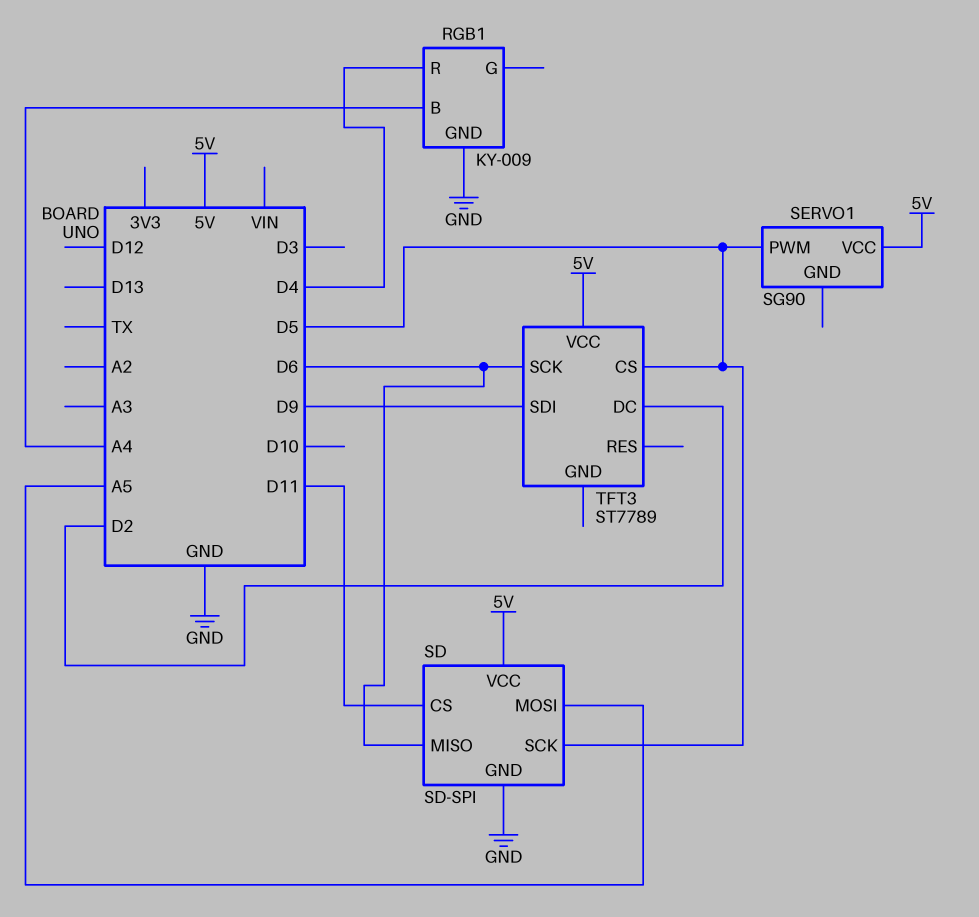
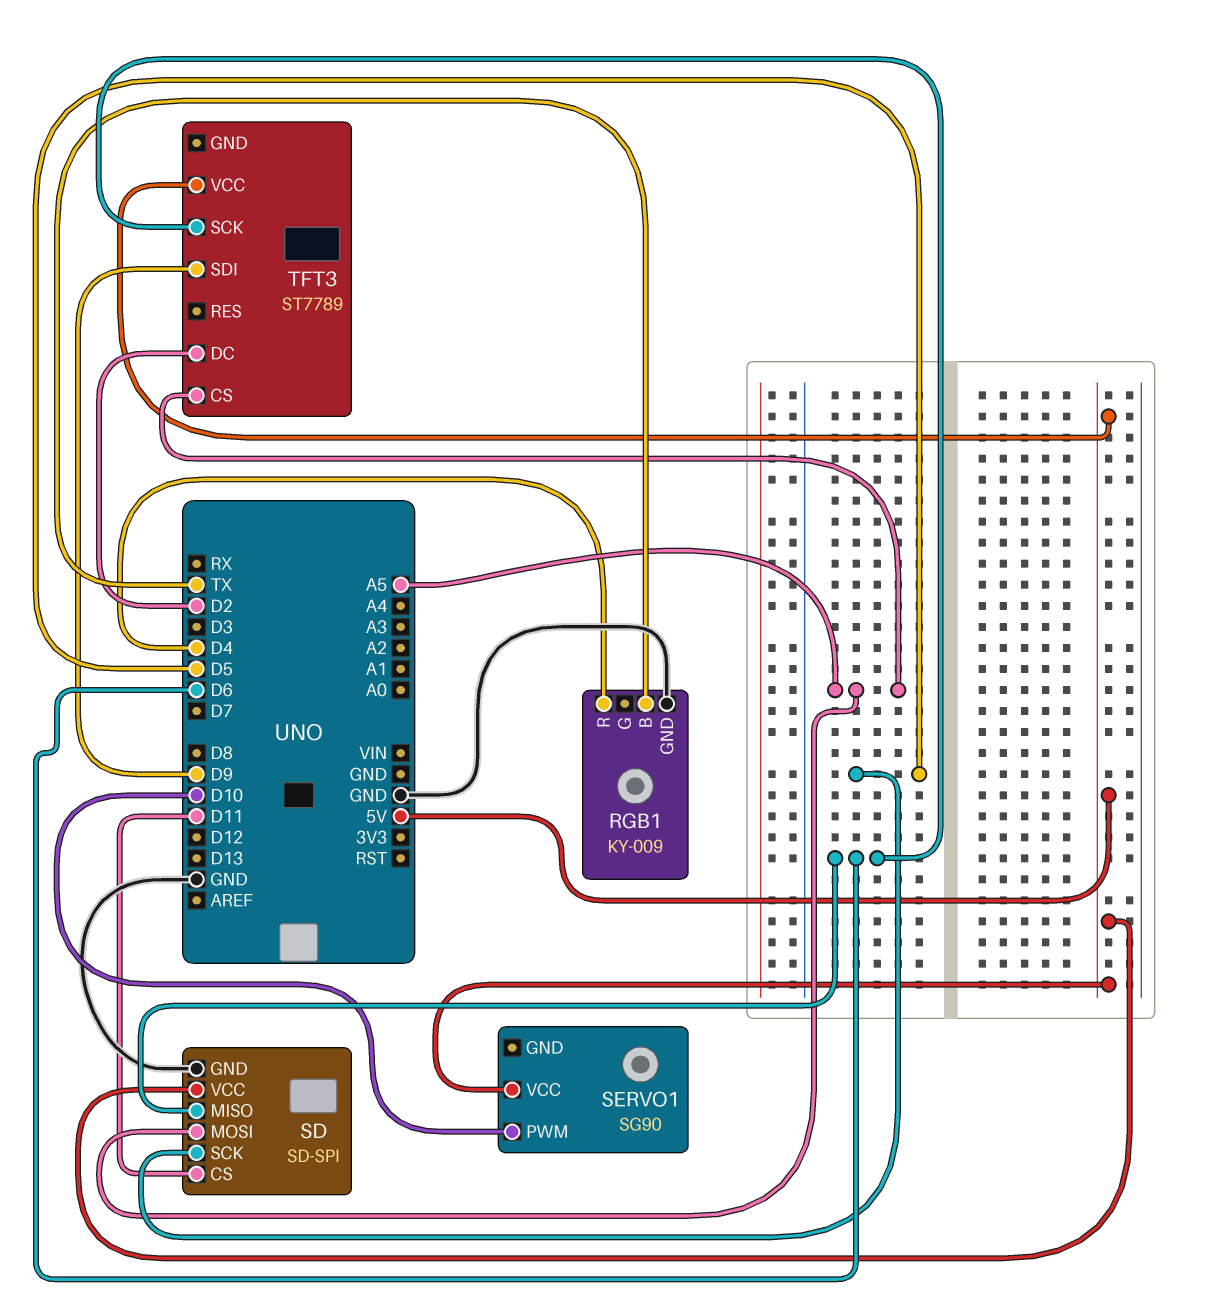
RGB1 pin B: A4 -> TX
SERVO1 pin PWM: D5 -> D10
TFT3 pin CS: D5 -> A5

